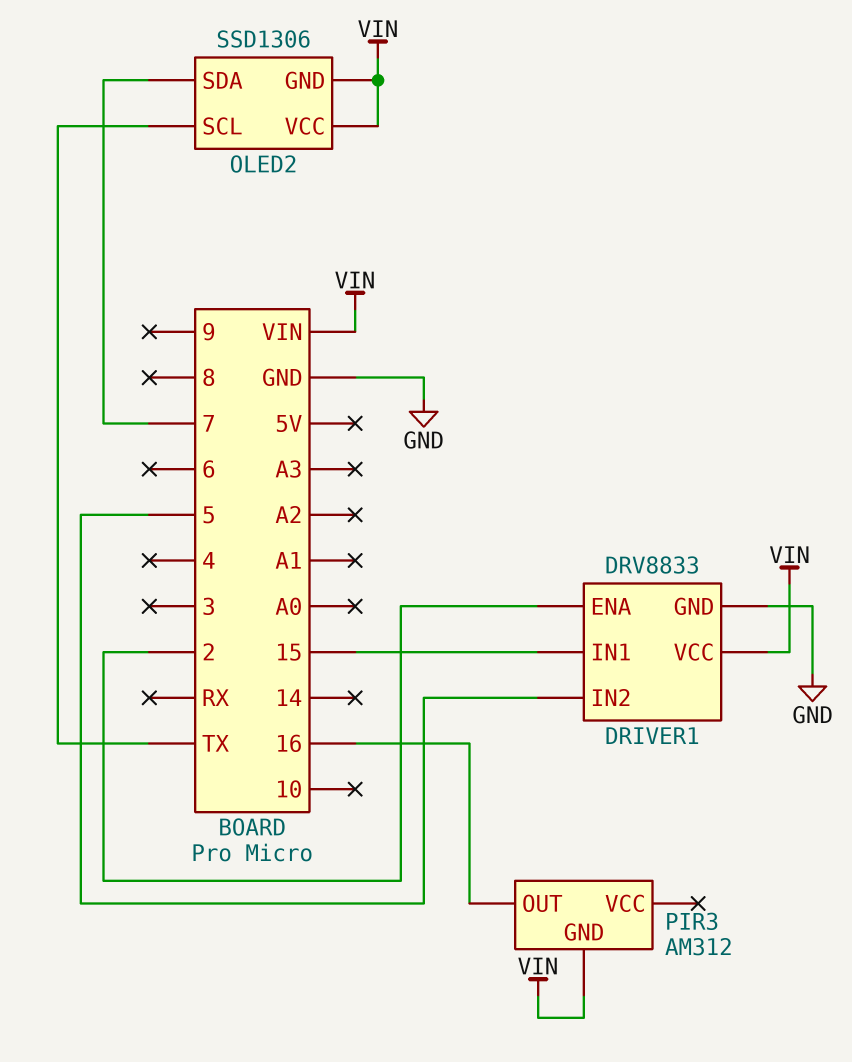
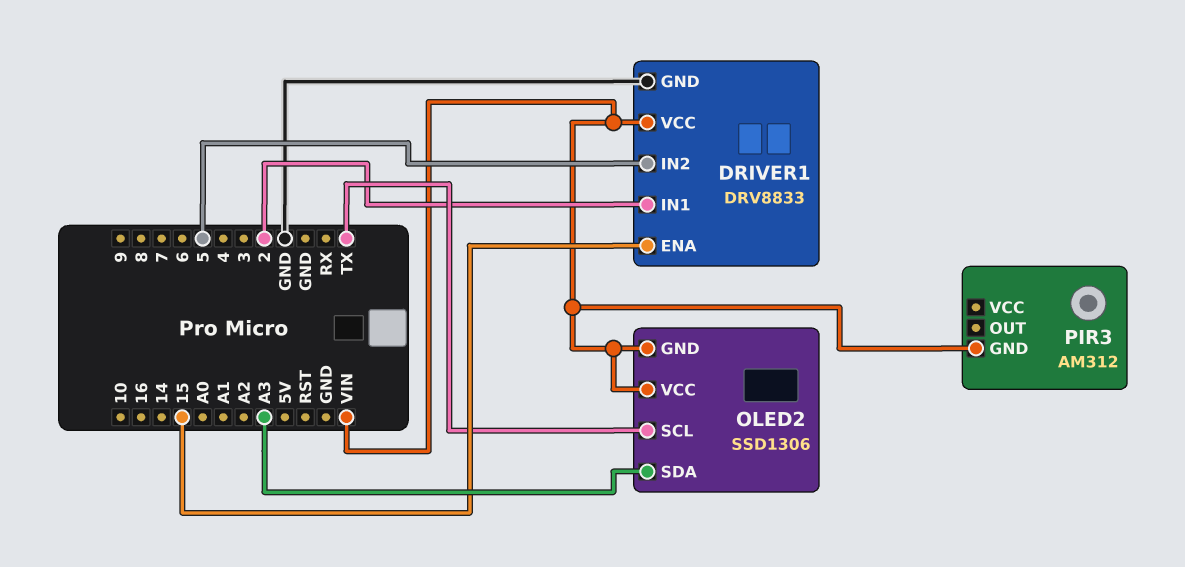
DRIVER1 pin ENA: 2 -> 15
DRIVER1 pin IN1: 15 -> 2
OLED2 pin SDA: 7 -> A3
PIR3 pin OUT: 16 -> none

